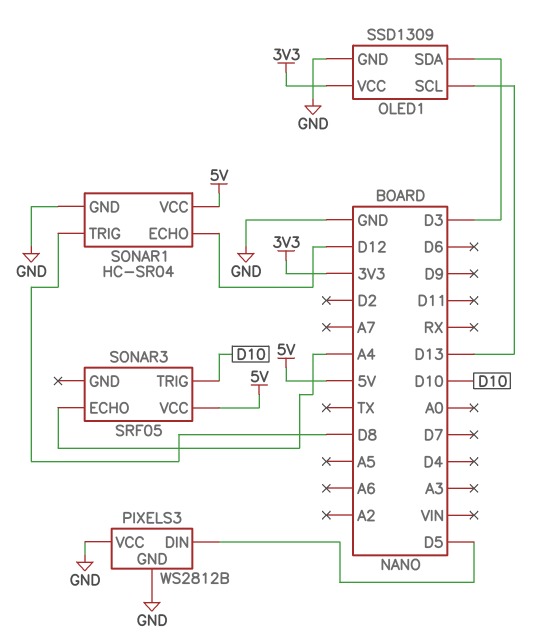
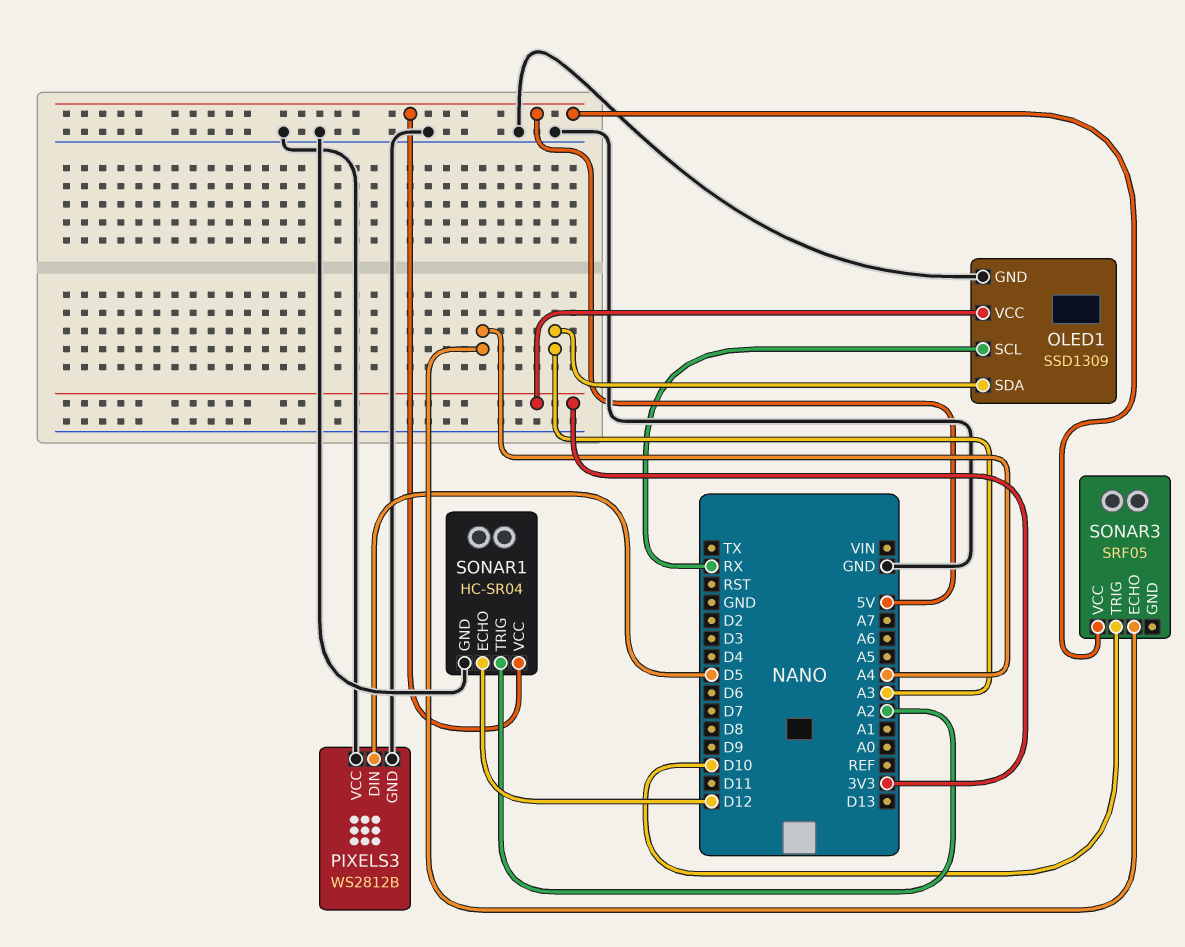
OLED1 pin SCL: D13 -> RX
OLED1 pin SDA: D3 -> A3
SONAR1 pin TRIG: D8 -> A2

